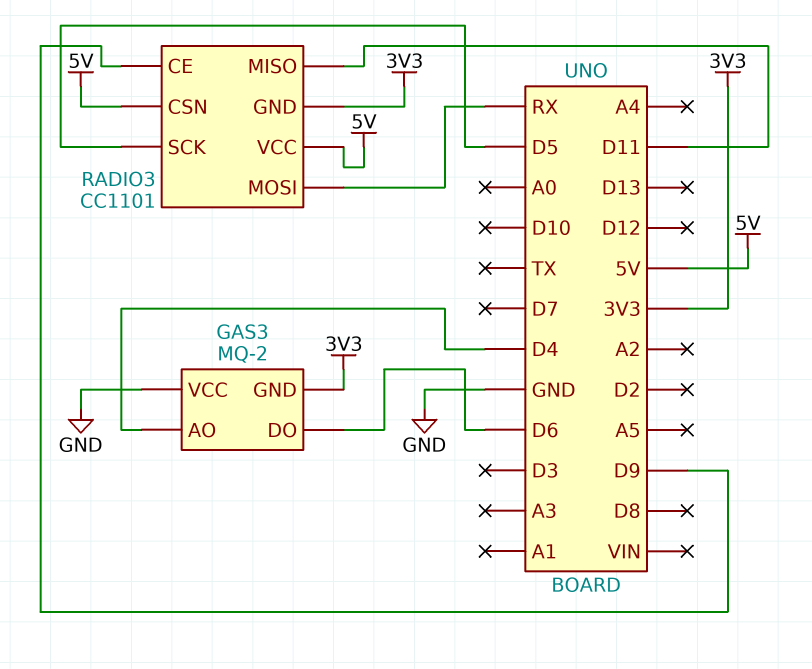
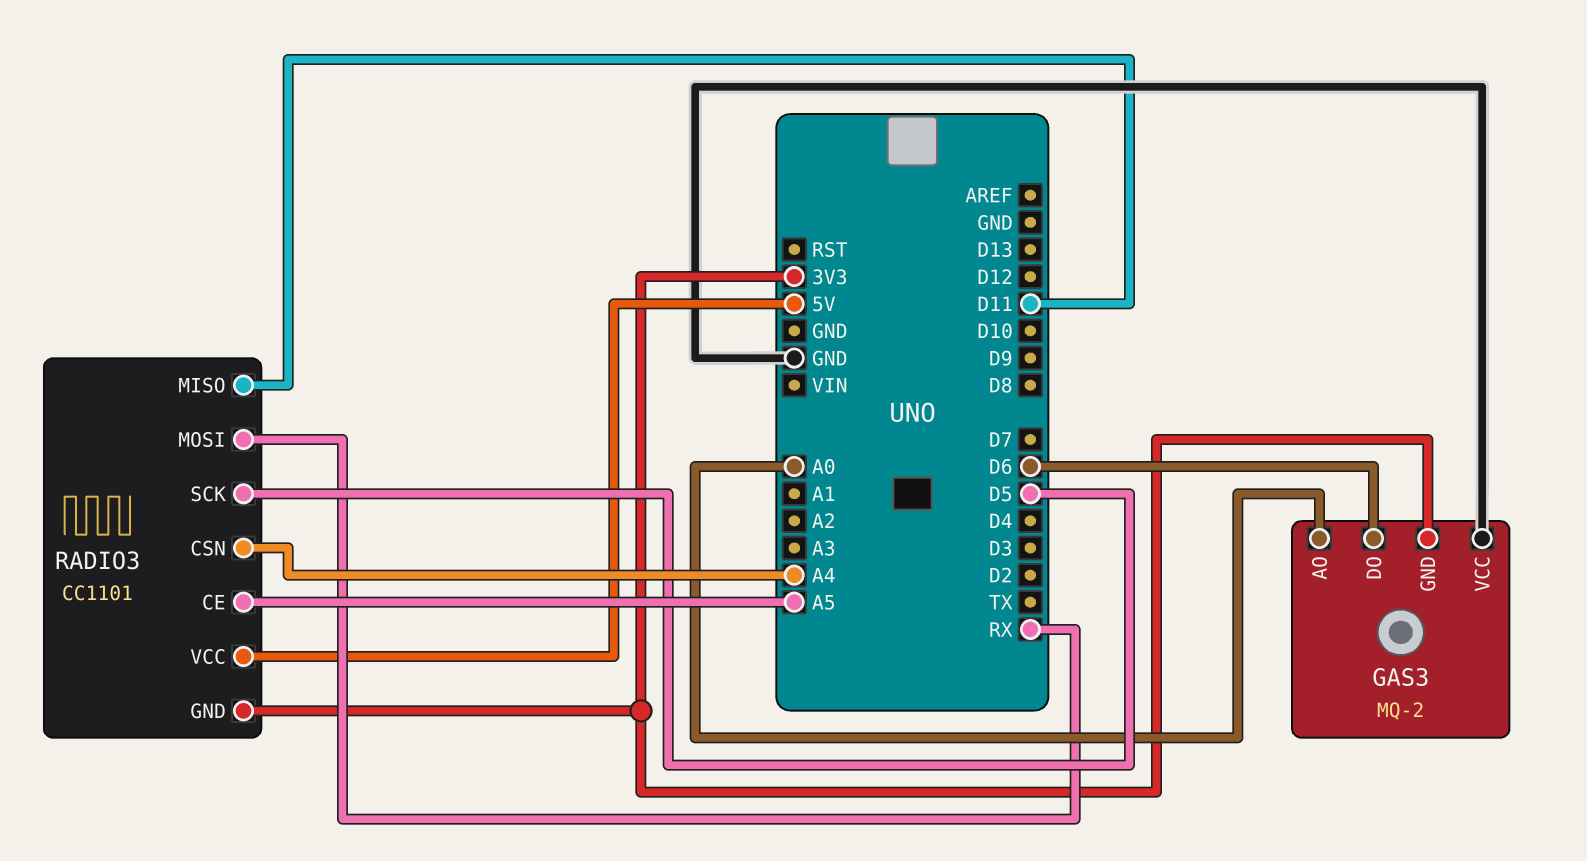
GAS3 pin AO: D4 -> A0
RADIO3 pin CE: D9 -> A5
RADIO3 pin CSN: 5V -> A4

